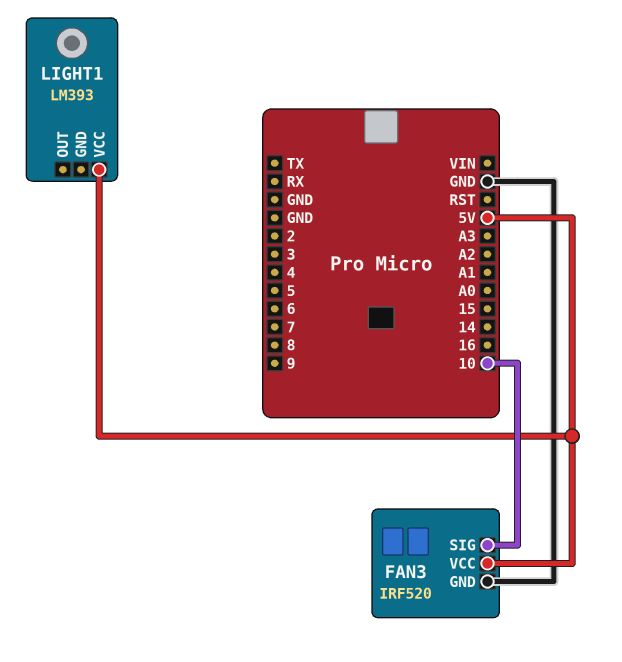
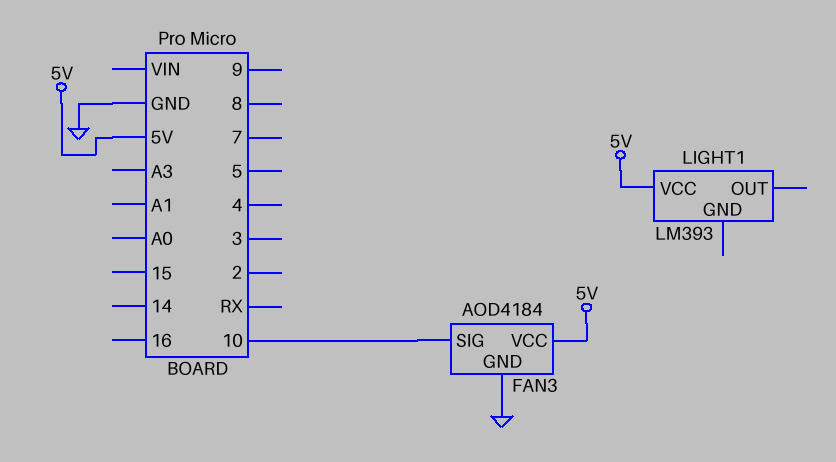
FAN3: IRF520 -> AOD4184

